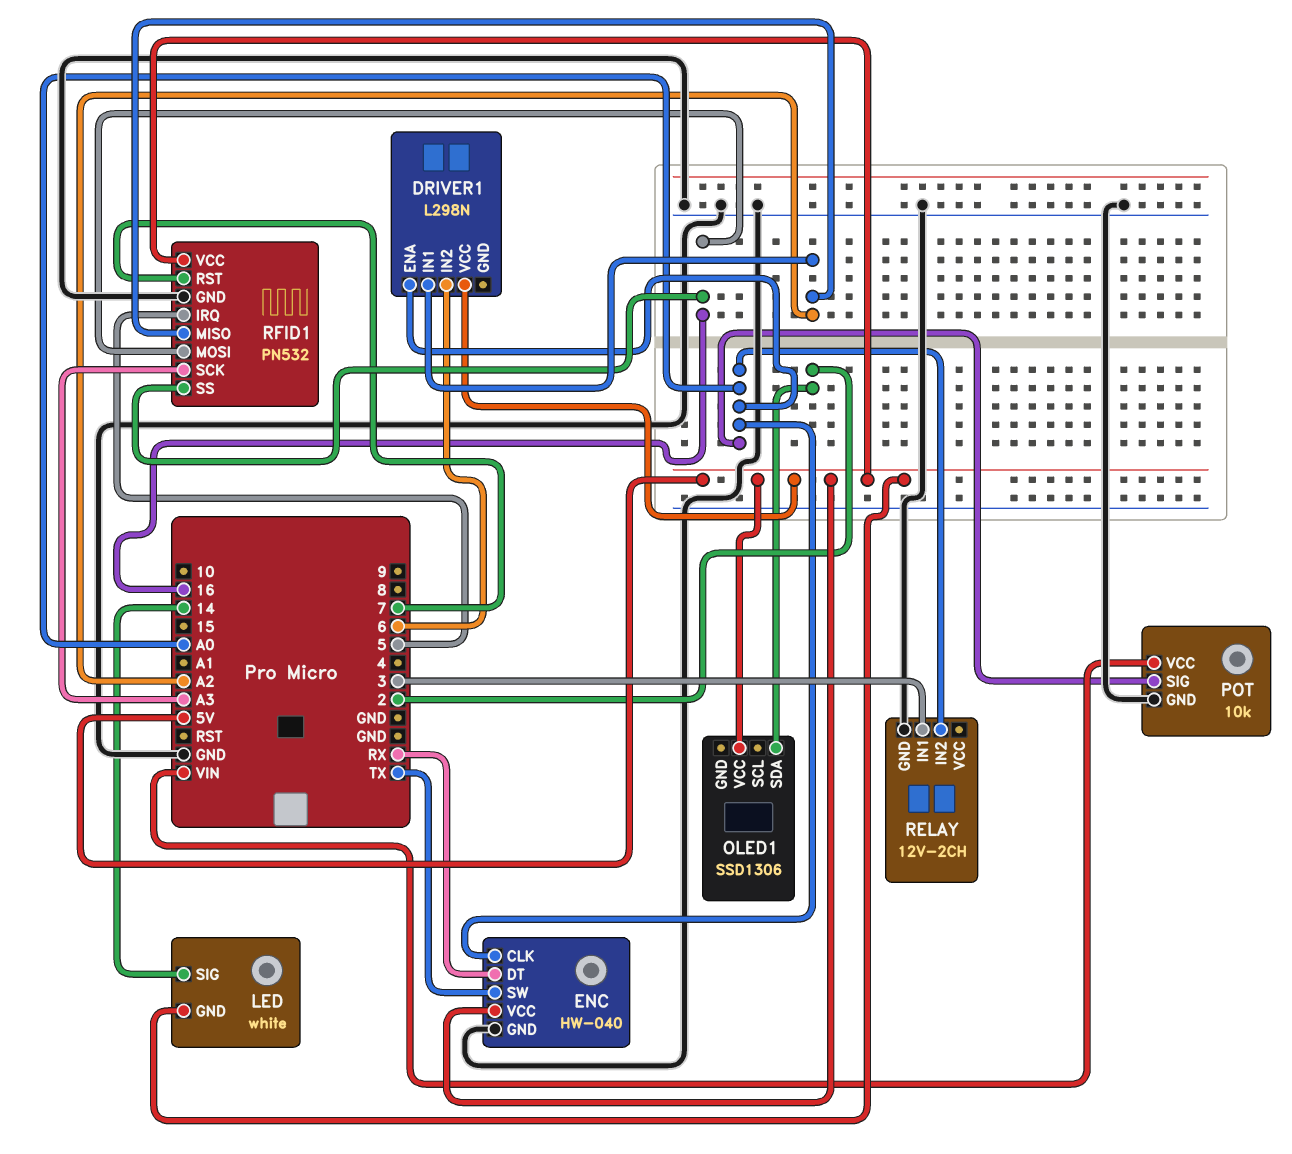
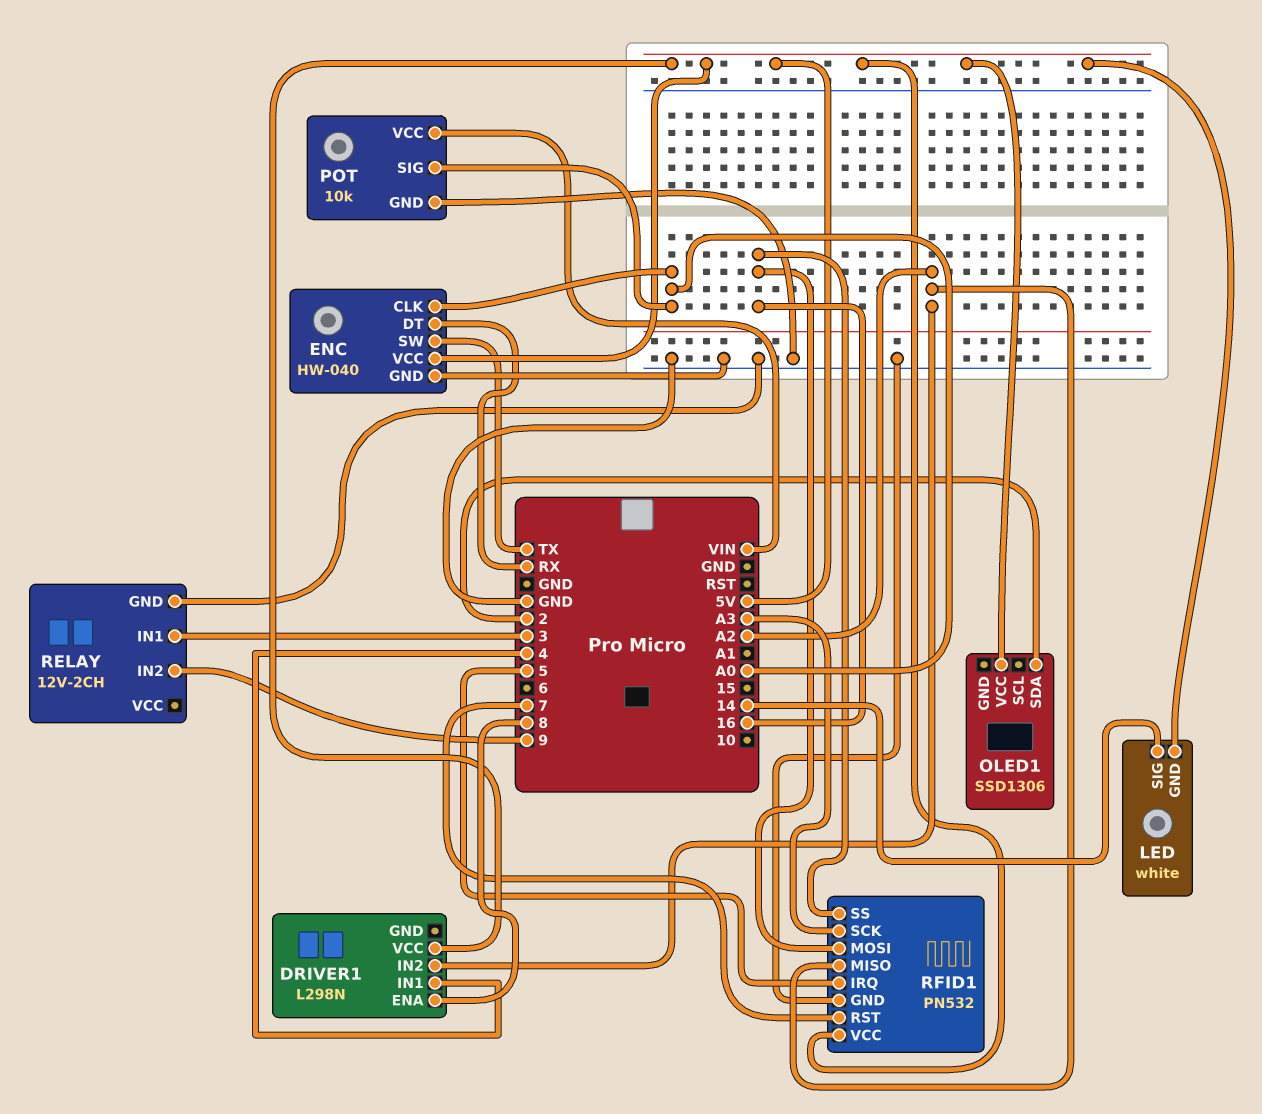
DRIVER1 pin ENA: A0 -> 8
DRIVER1 pin IN1: A2 -> 4
DRIVER1 pin IN2: 6 -> A2
RELAY pin IN2: A0 -> 9

